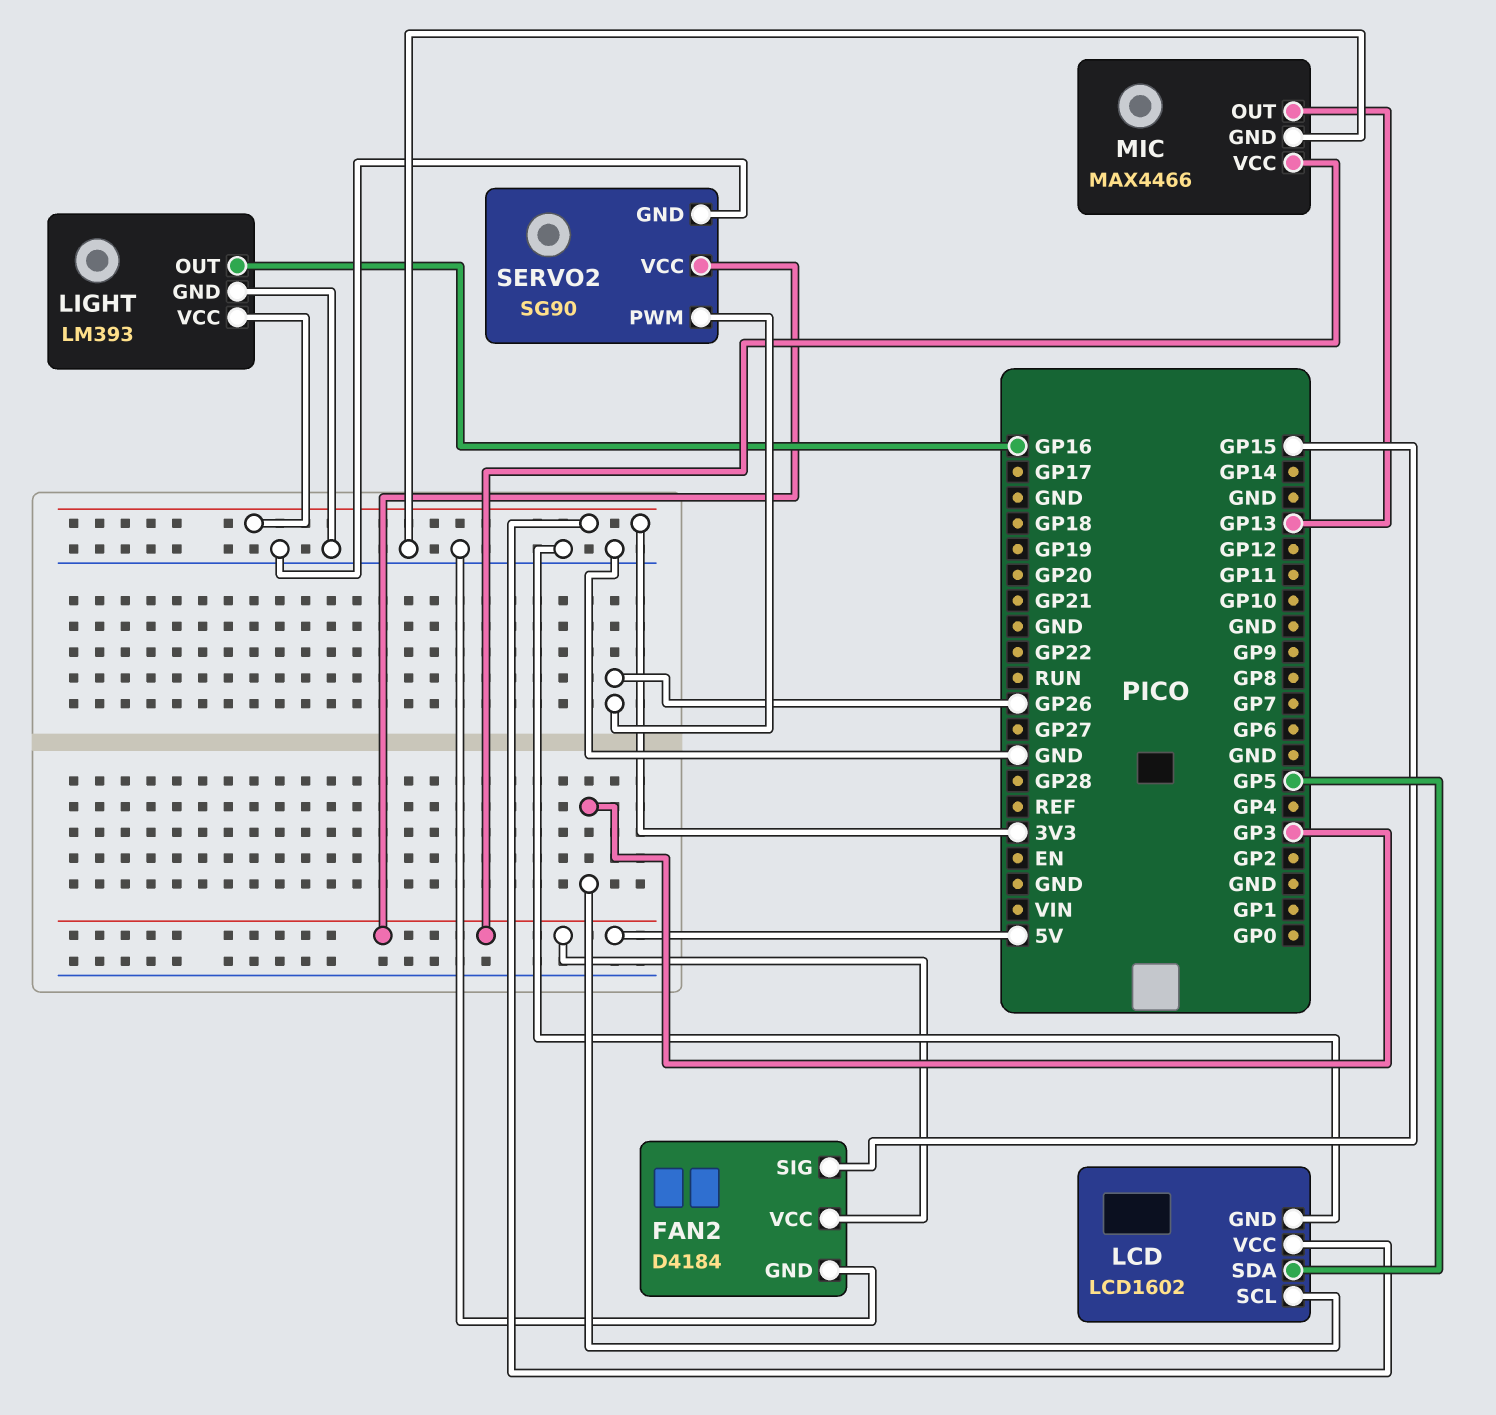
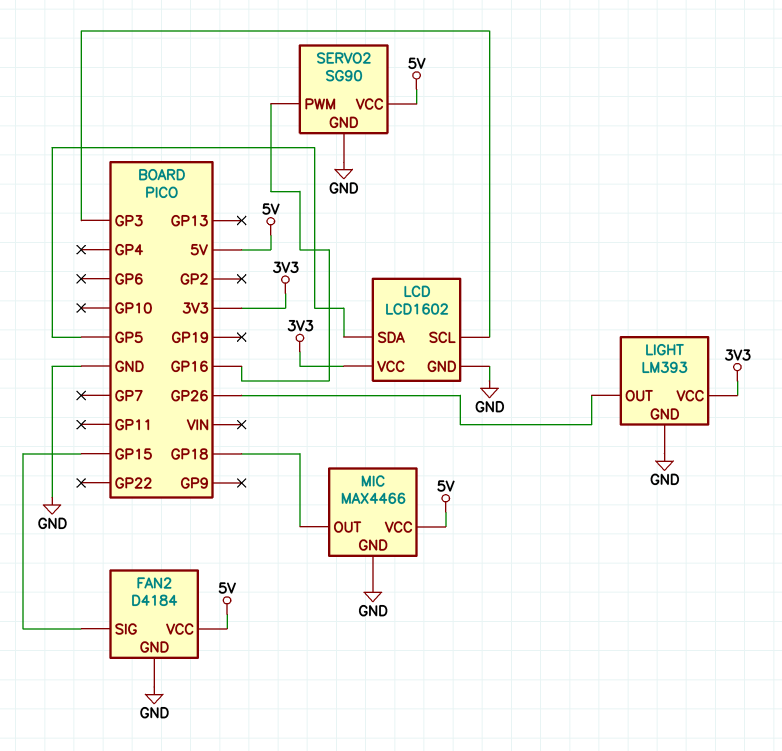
LIGHT pin OUT: GP16 -> GP26
MIC pin OUT: GP13 -> GP18
SERVO2 pin PWM: GP26 -> GP16

